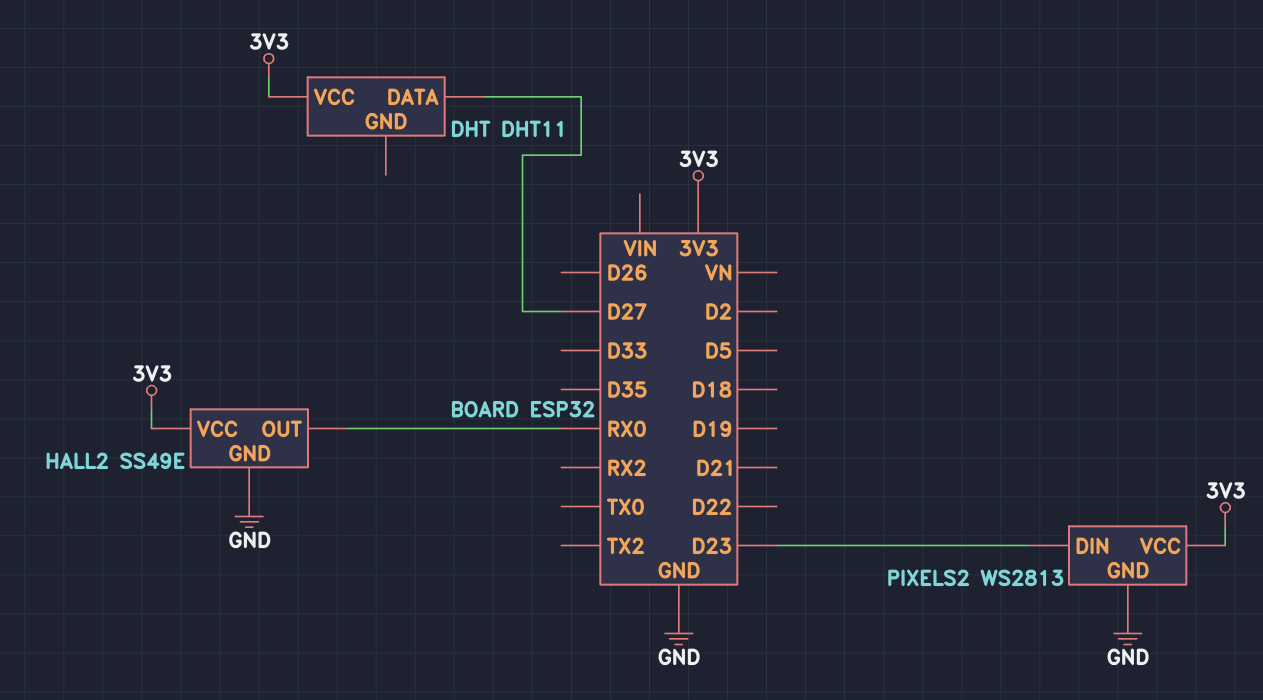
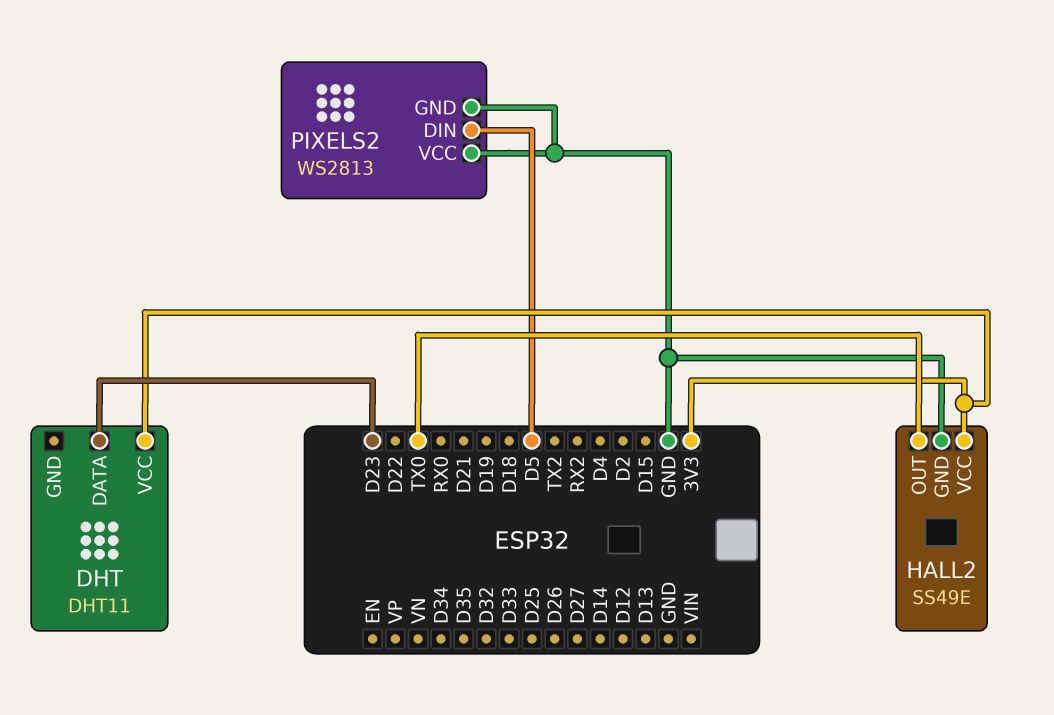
DHT pin DATA: D27 -> D23
HALL2 pin OUT: RX0 -> TX0
PIXELS2 pin DIN: D23 -> D5
PIXELS2 pin VCC: 3V3 -> GND

